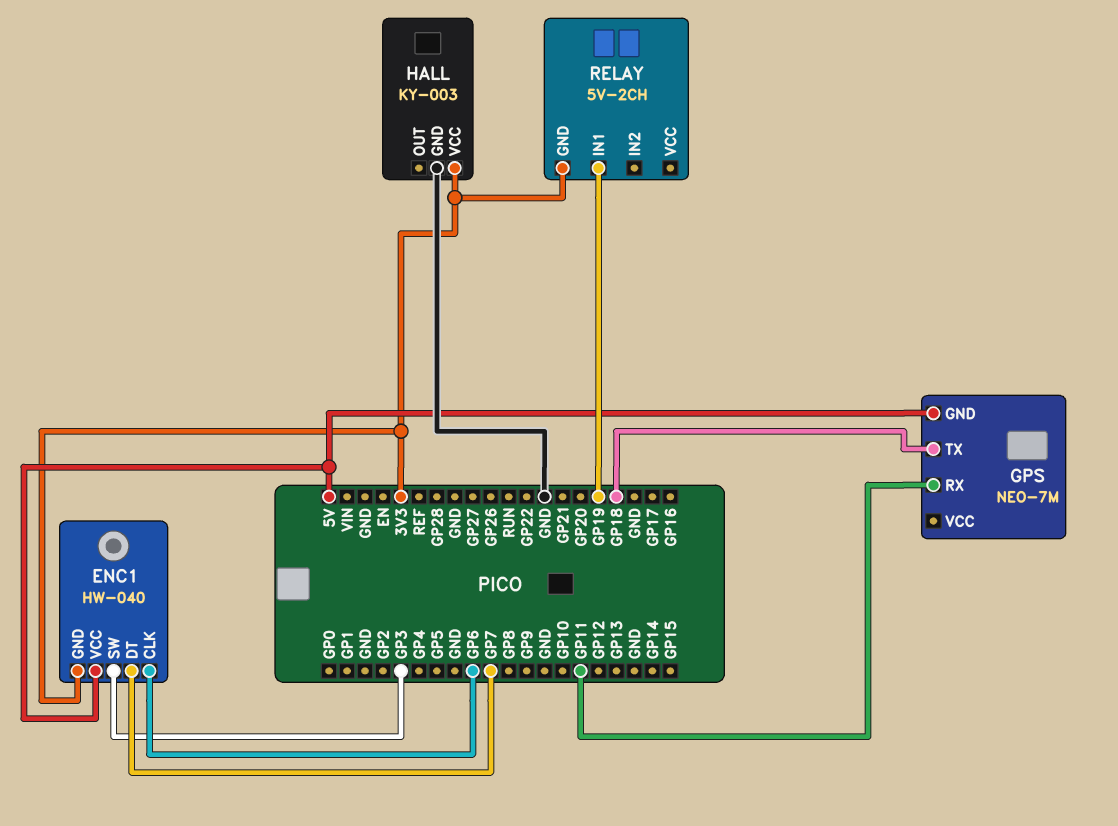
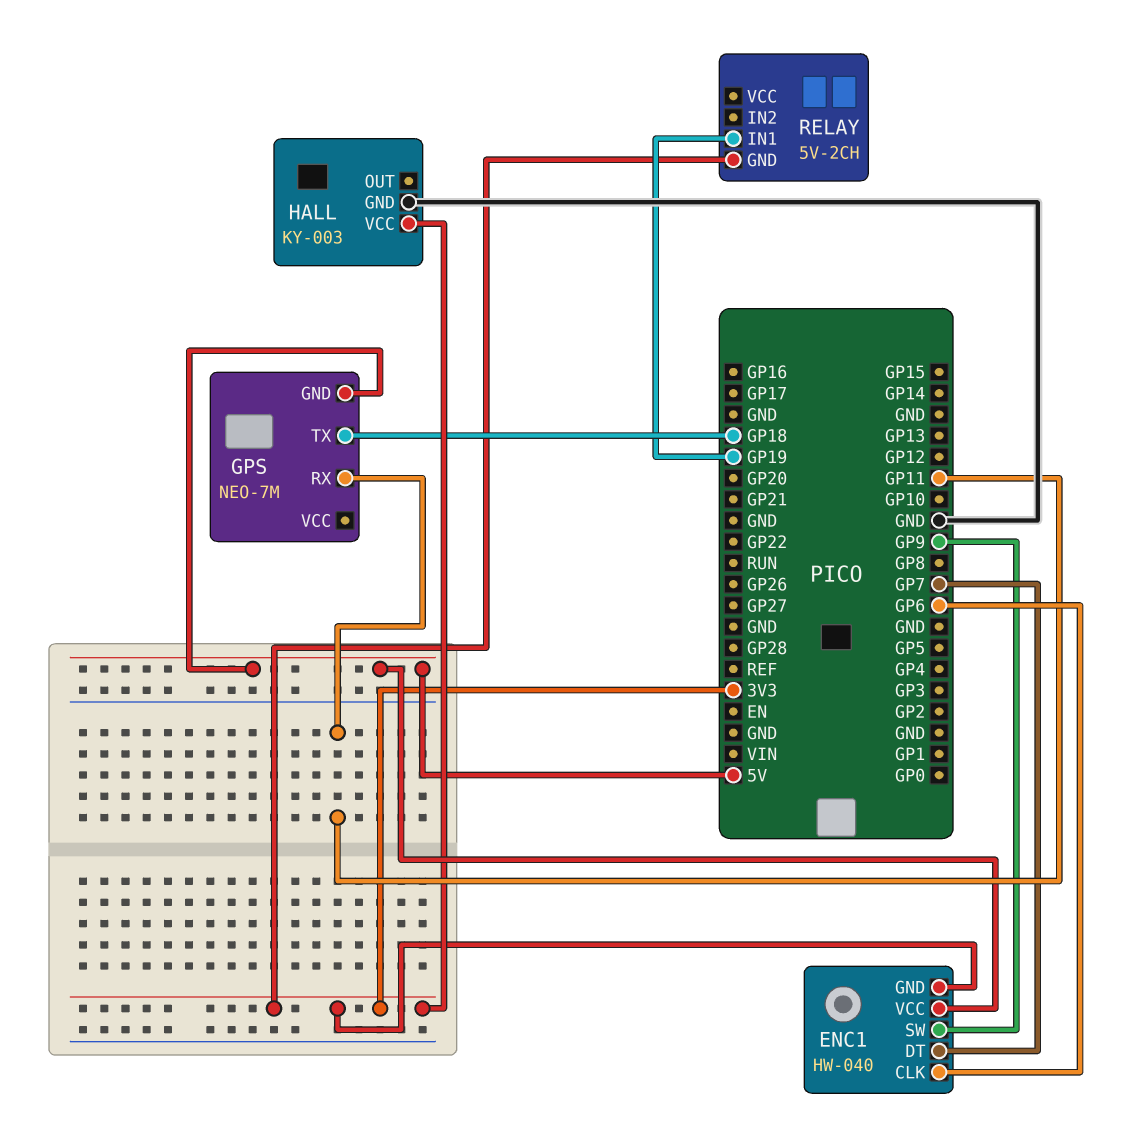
ENC1 pin SW: GP3 -> GP9

